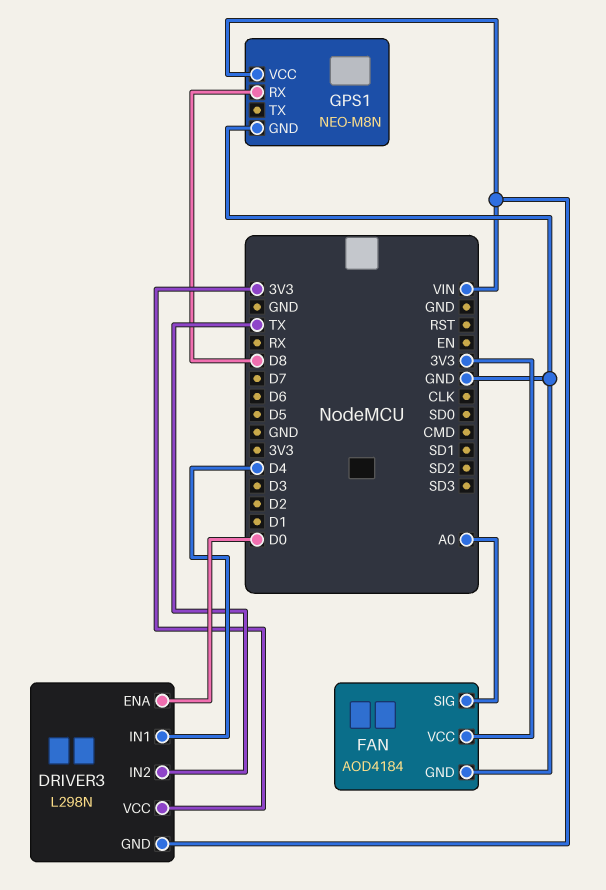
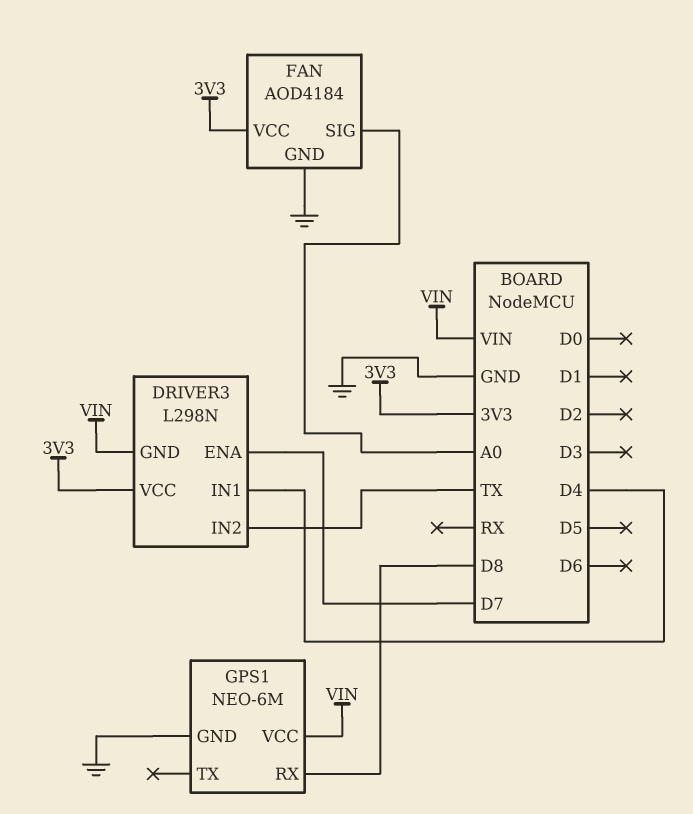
DRIVER3 pin ENA: D0 -> D7
GPS1: NEO-M8N -> NEO-6M

